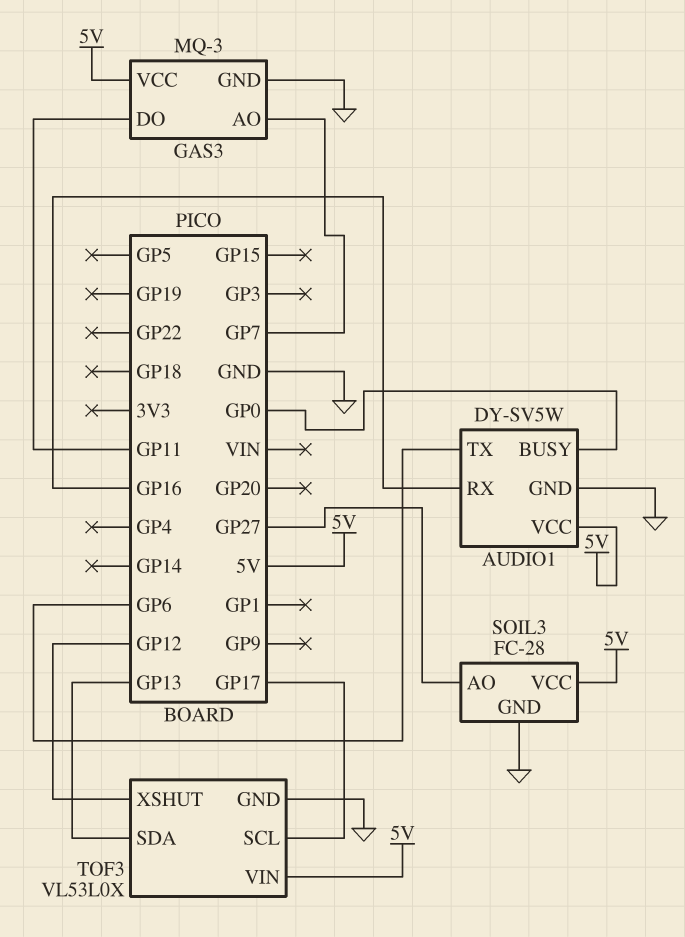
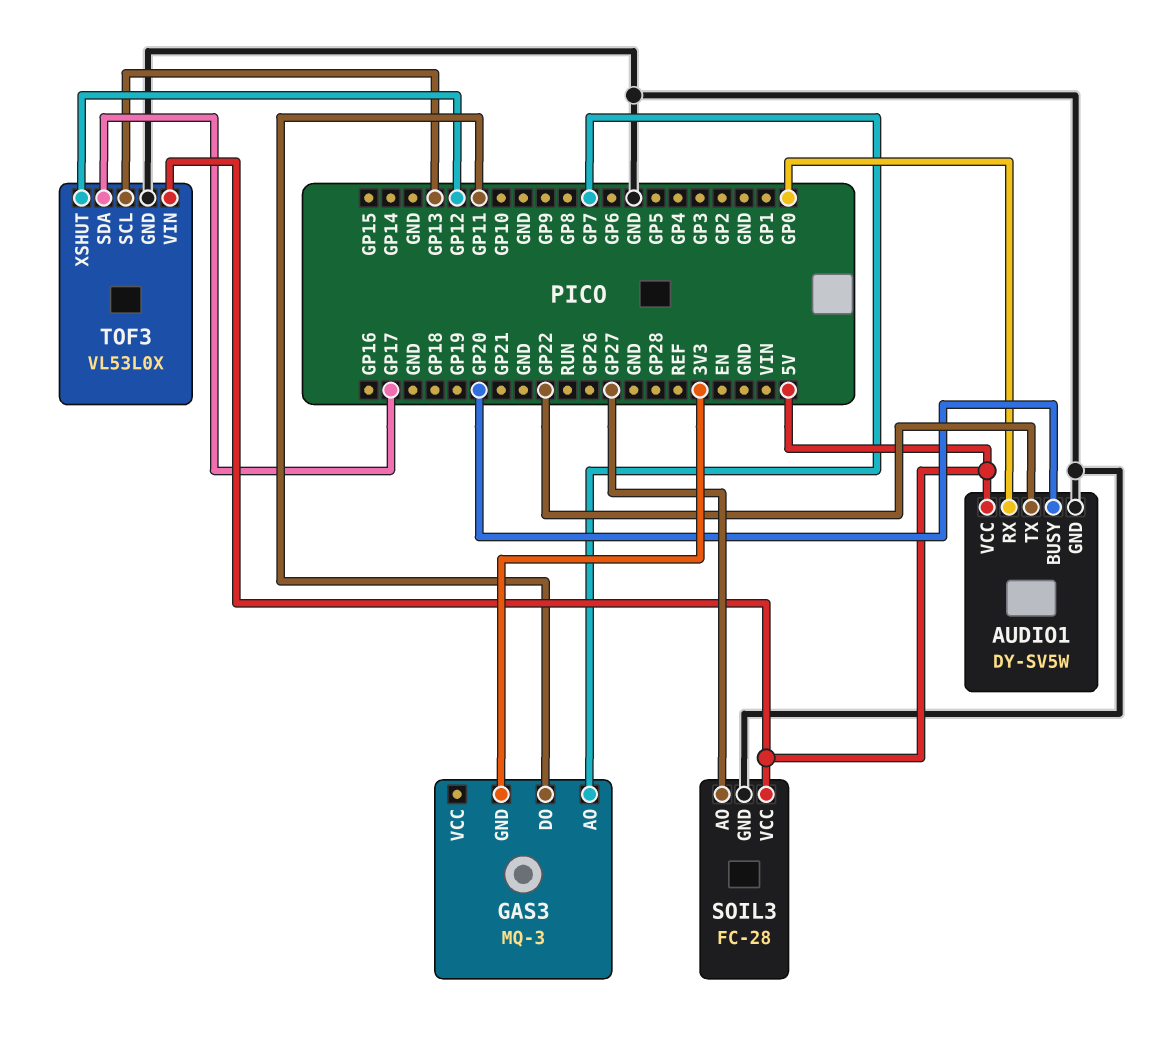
AUDIO1 pin BUSY: GP0 -> GP20
AUDIO1 pin RX: GP16 -> GP0
AUDIO1 pin TX: GP6 -> GP22
GAS3 pin GND: GND -> 3V3
GAS3 pin VCC: 5V -> none
TOF3 pin SCL: GP17 -> GP13
TOF3 pin SDA: GP13 -> GP17

